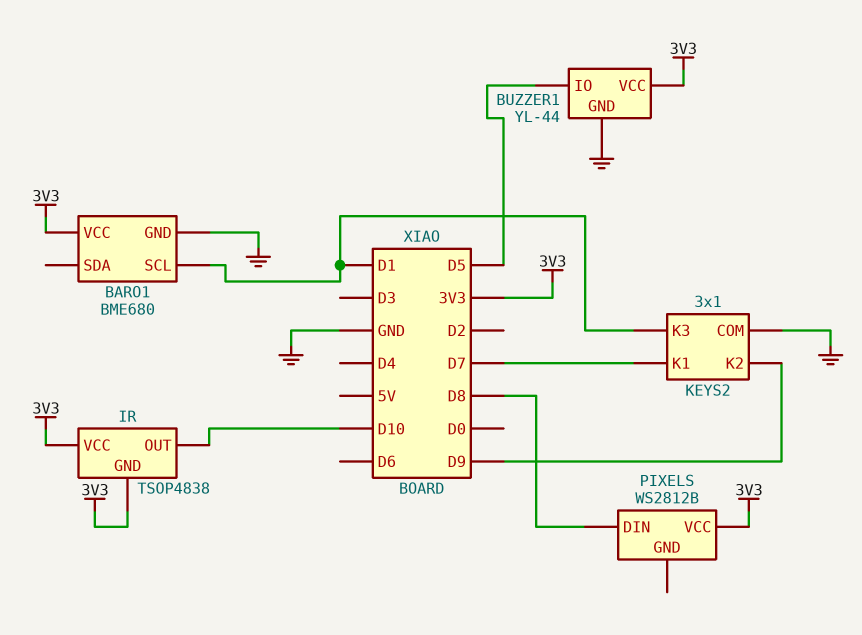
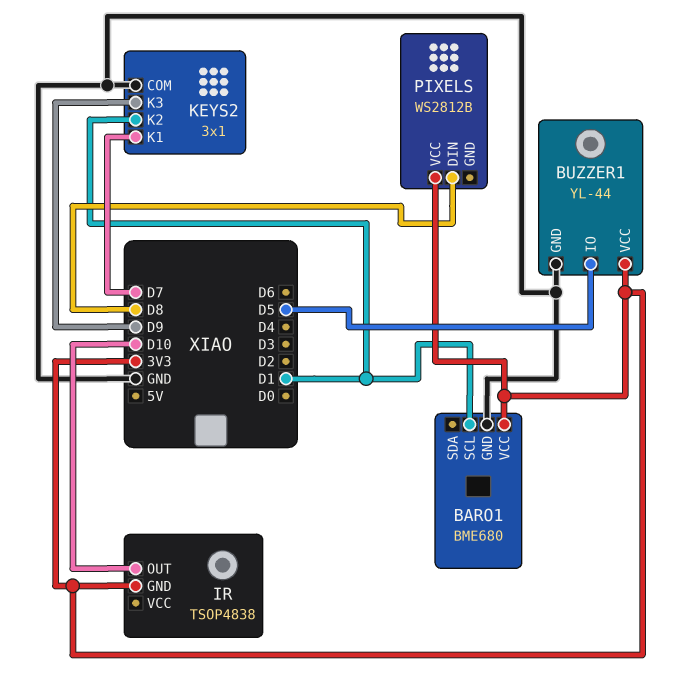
IR pin VCC: 3V3 -> none
KEYS2 pin K2: D9 -> D1
KEYS2 pin K3: D1 -> D9

